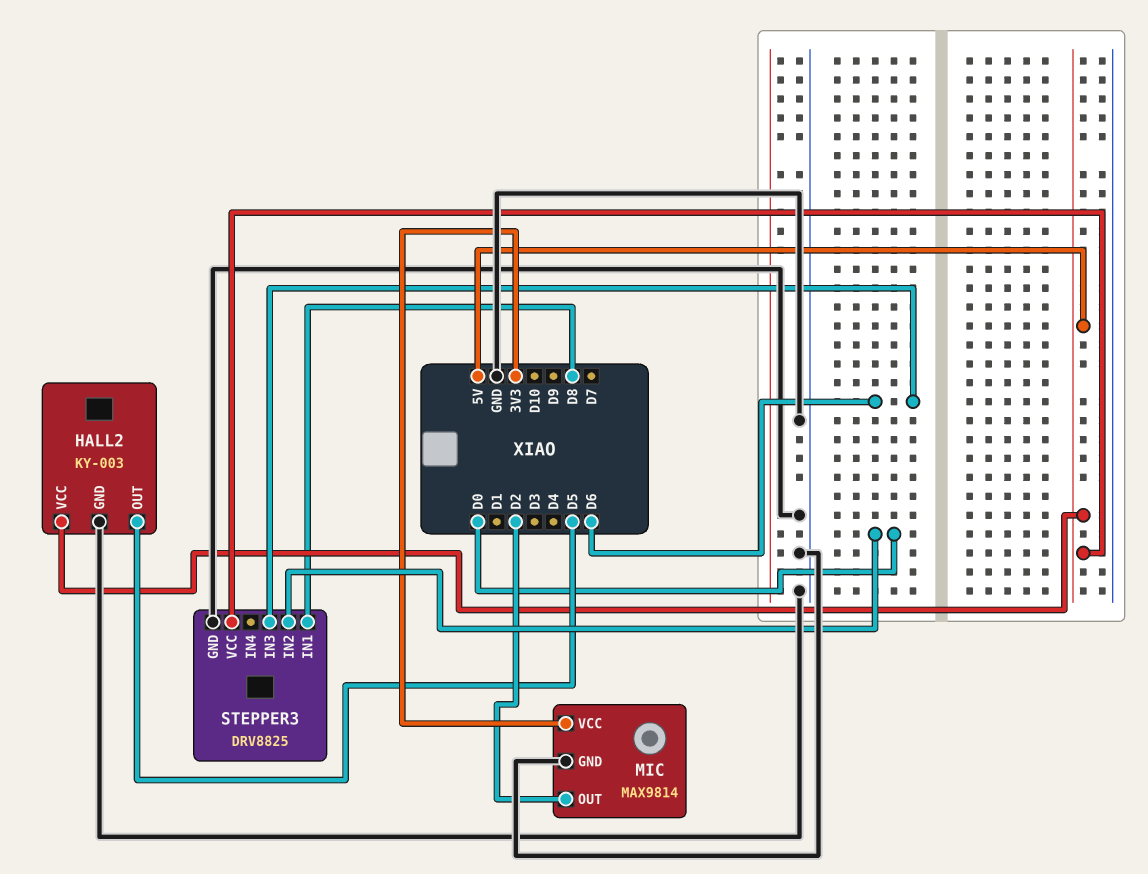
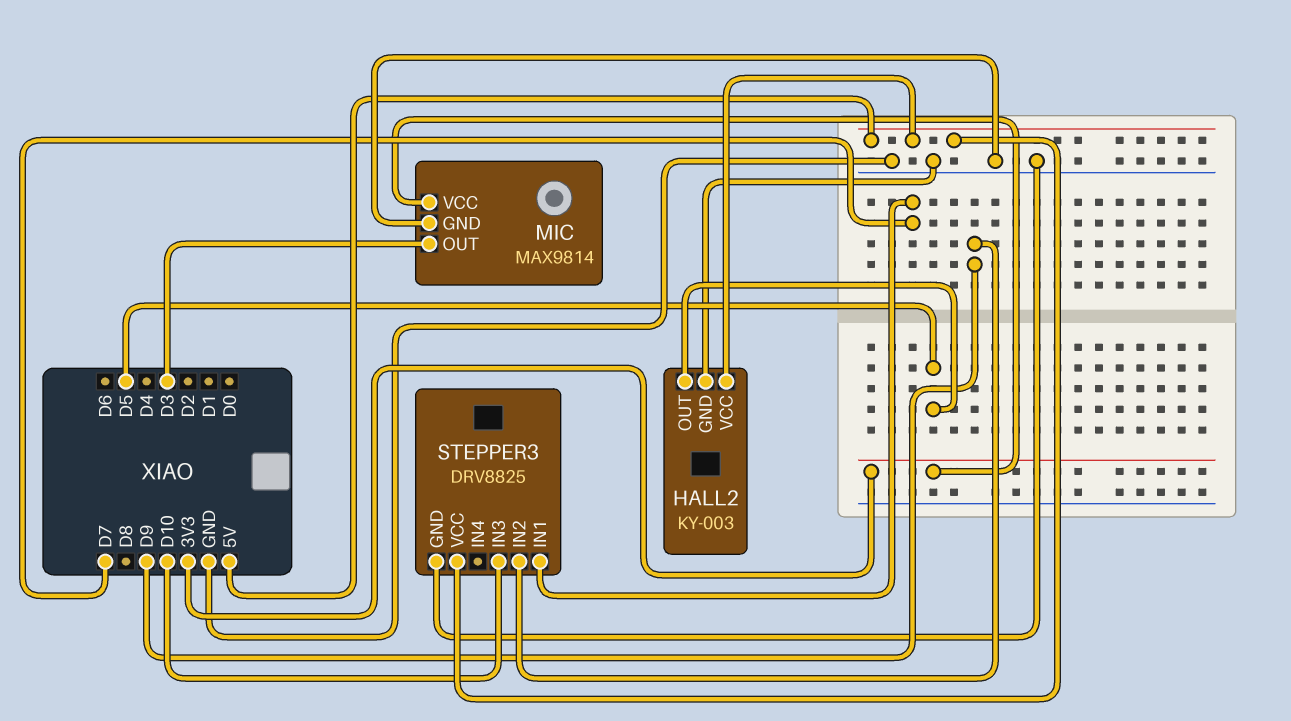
MIC pin OUT: D2 -> D3
STEPPER3 pin IN1: D8 -> D7
STEPPER3 pin IN2: D0 -> D9
STEPPER3 pin IN3: D6 -> D10

